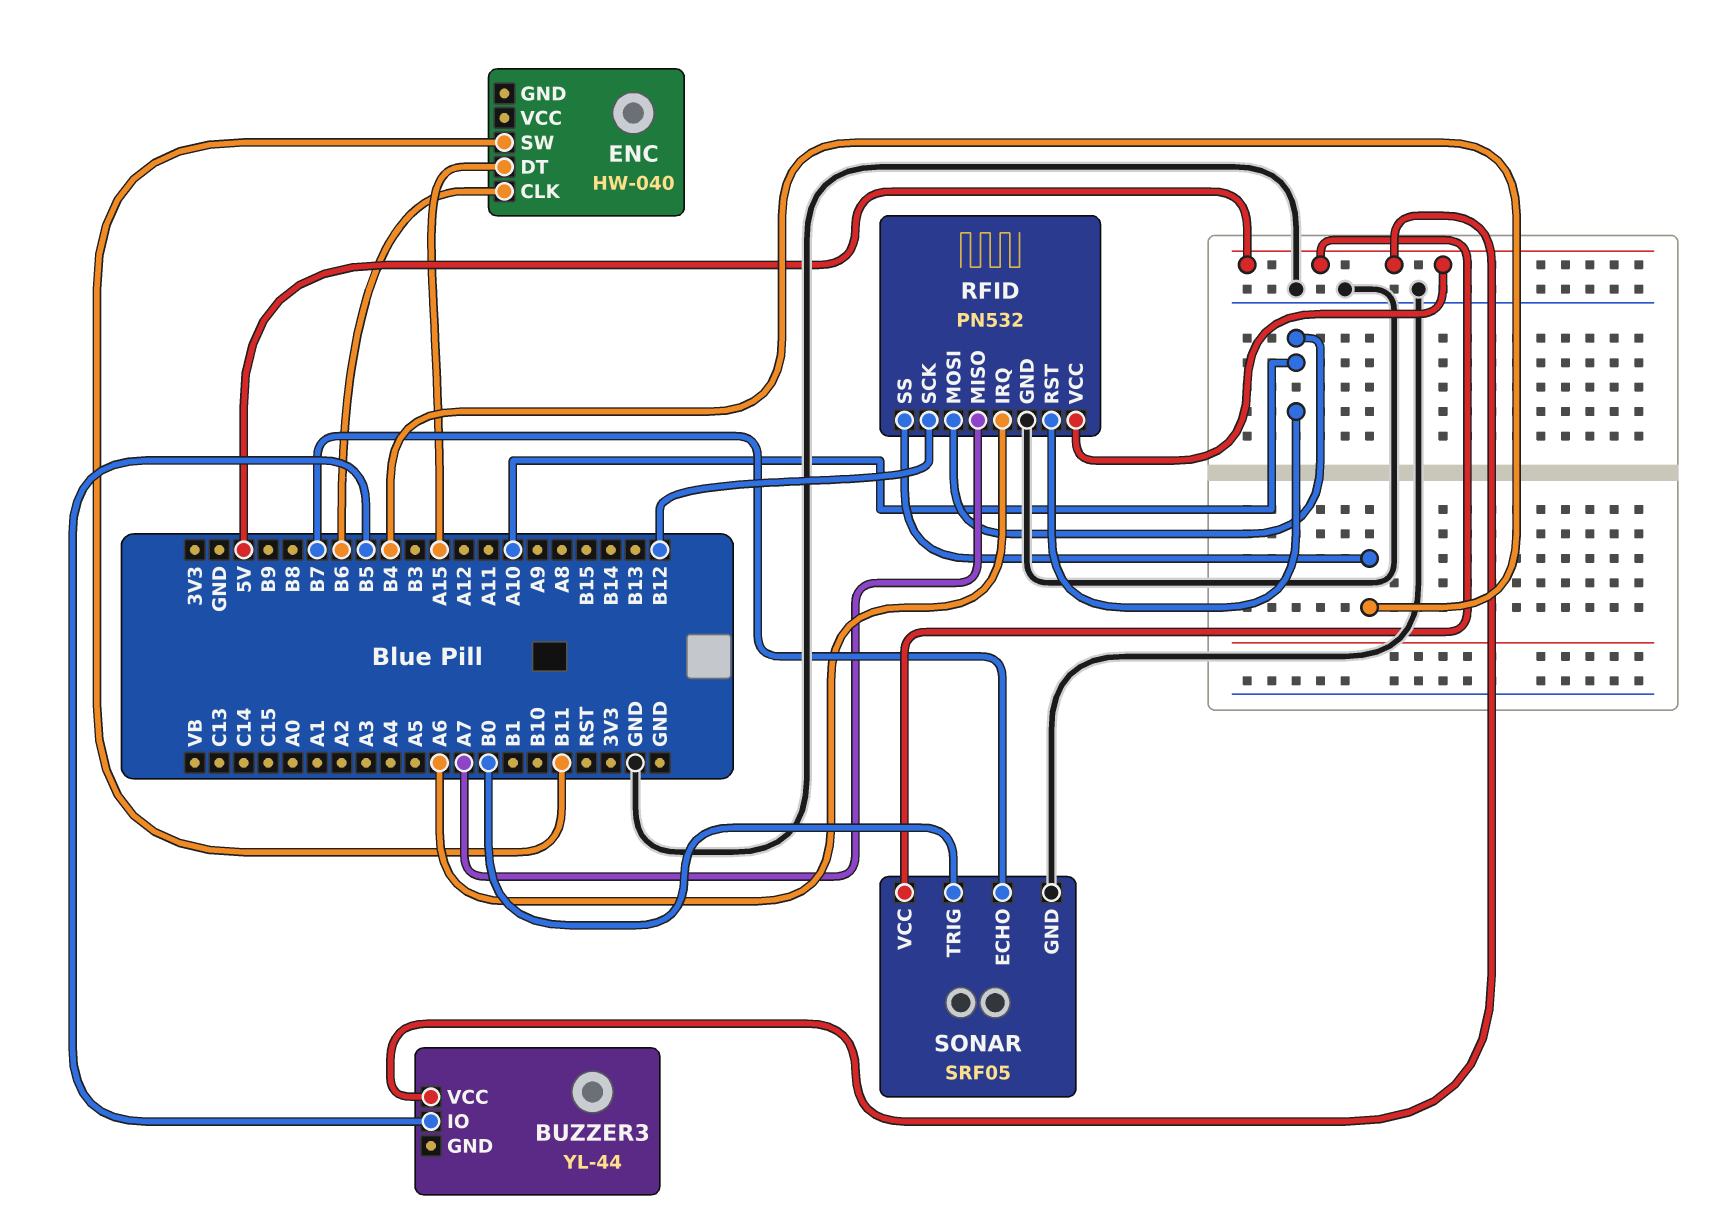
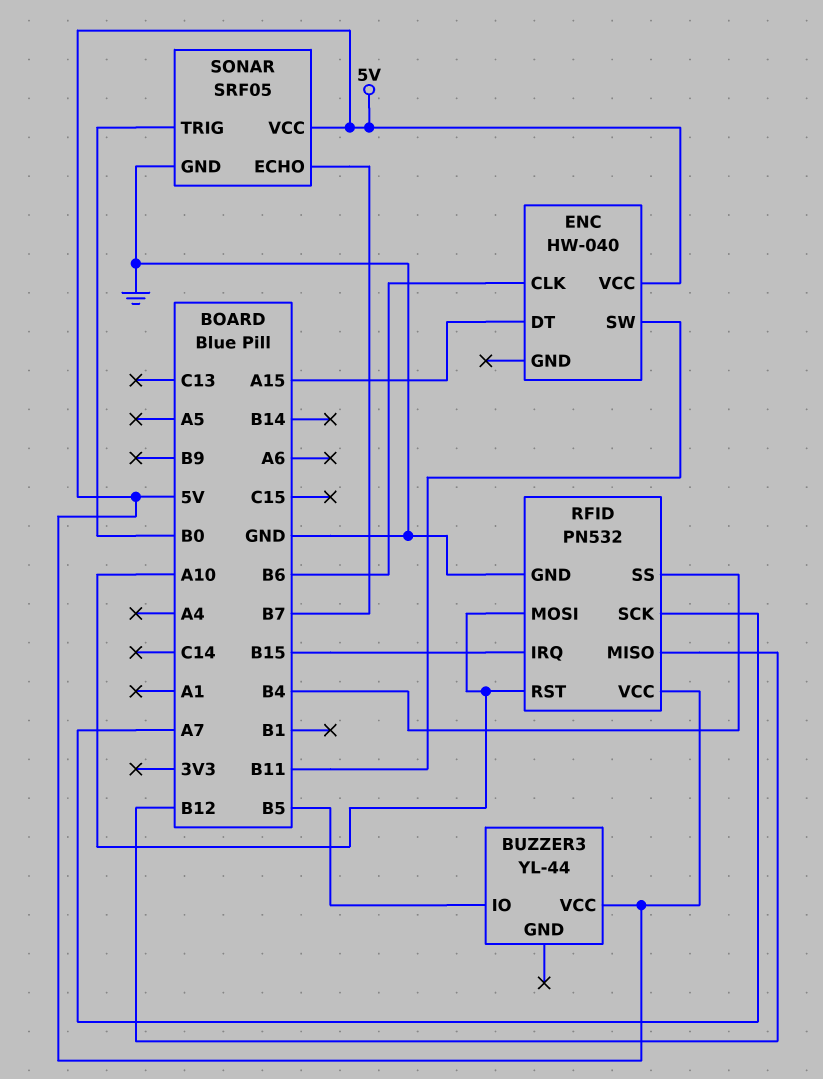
ENC pin VCC: none -> 5V
RFID pin IRQ: A6 -> B15
RFID pin MISO: A7 -> B12
RFID pin SCK: B12 -> A7

